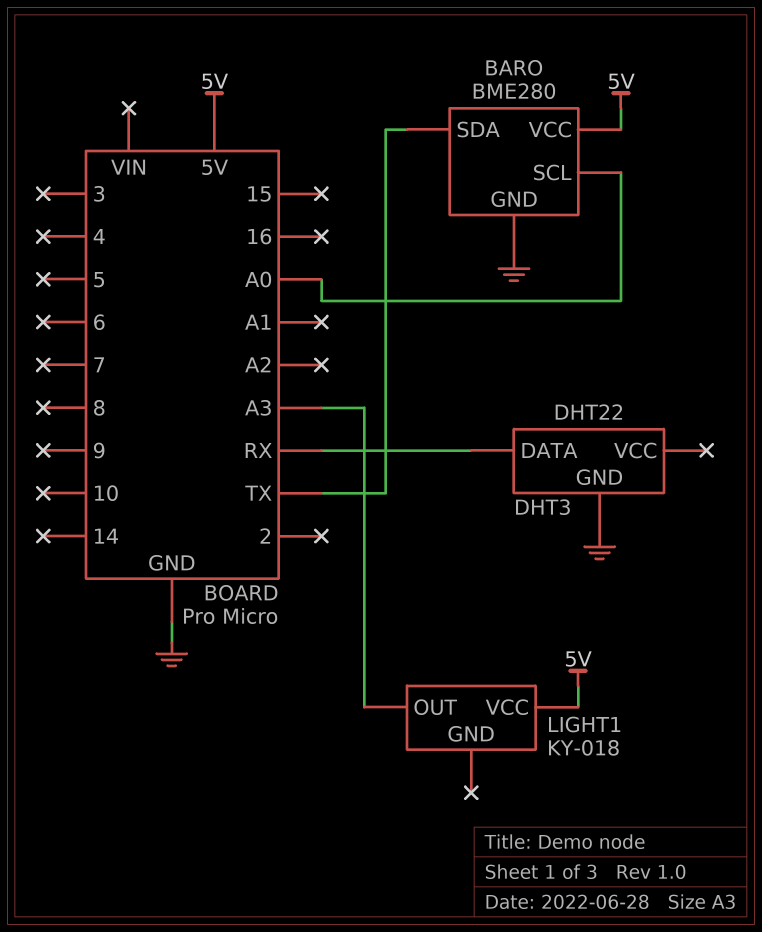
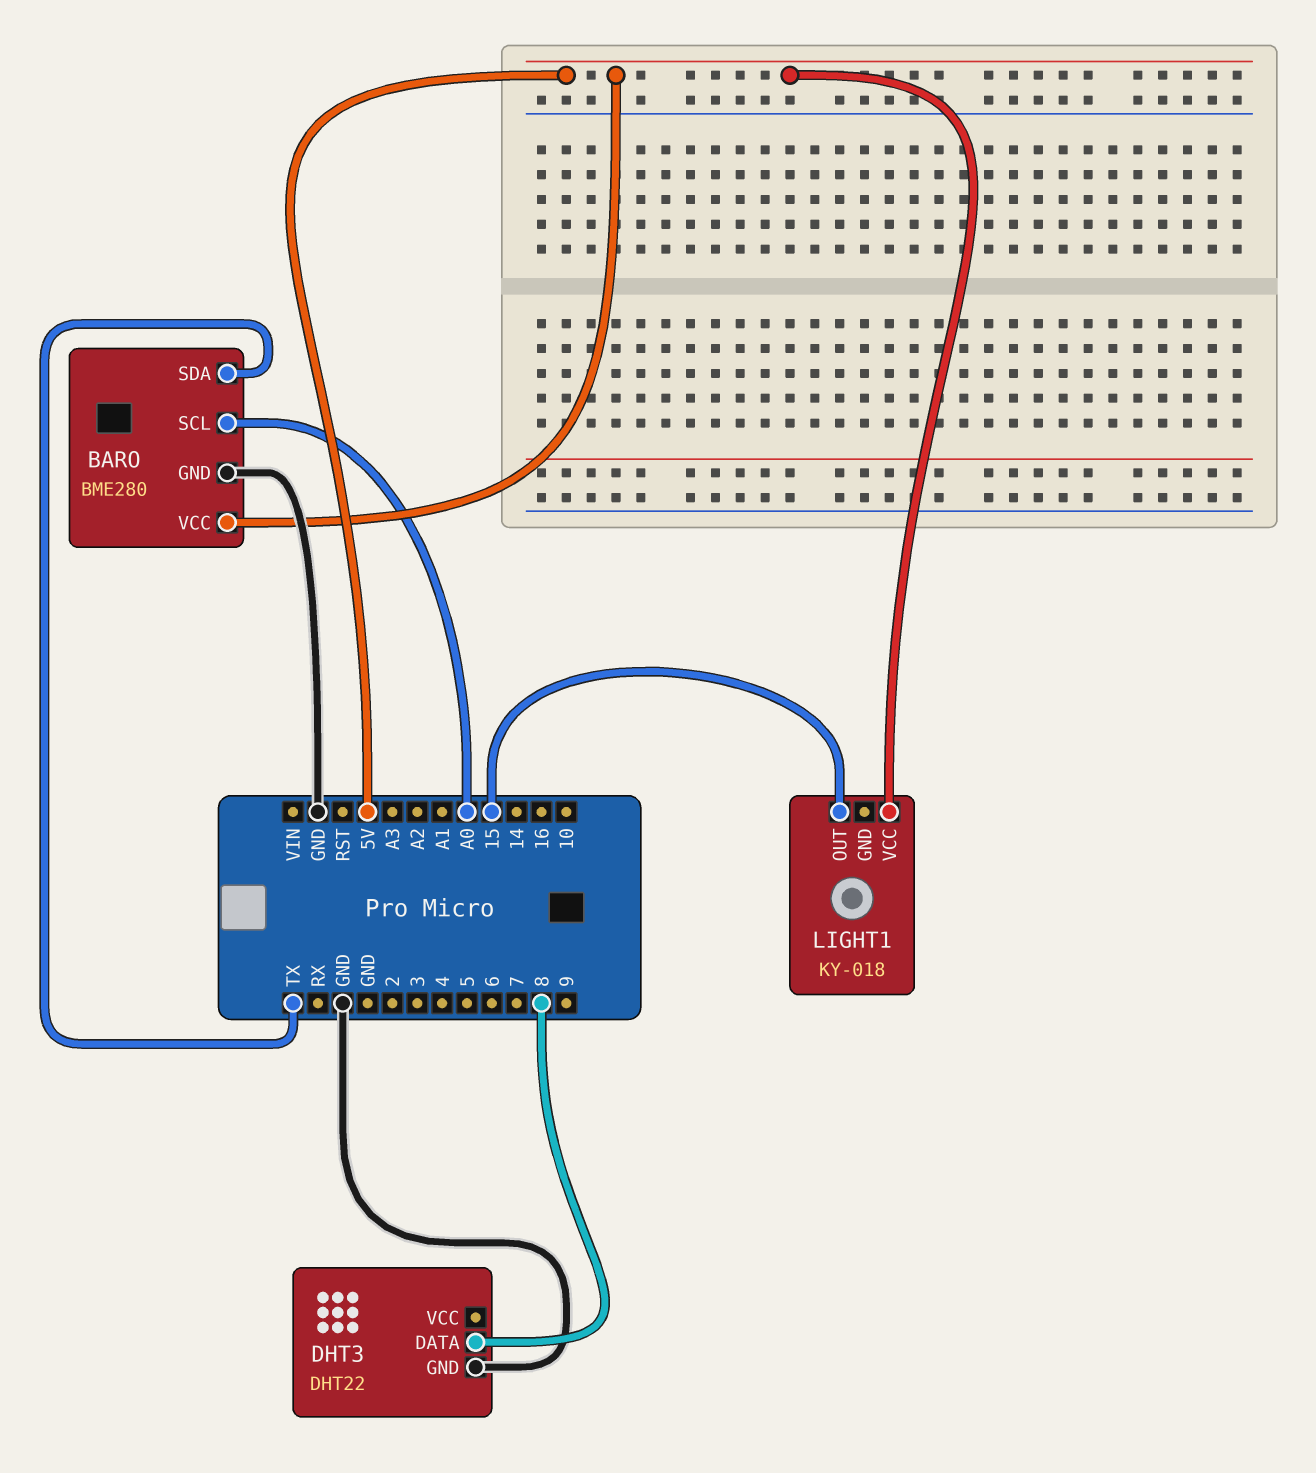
DHT3 pin DATA: RX -> 8
LIGHT1 pin OUT: A3 -> 15

